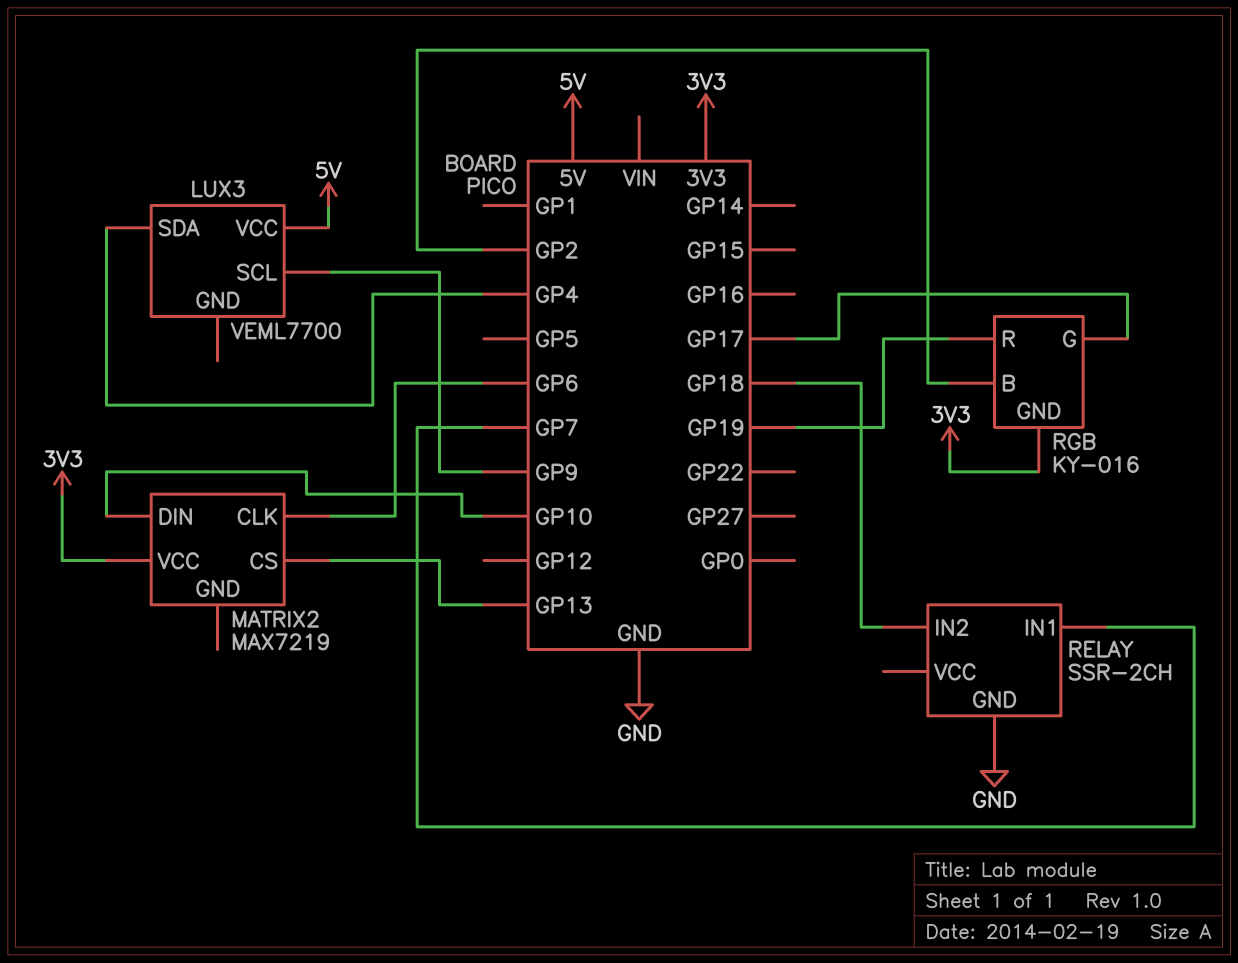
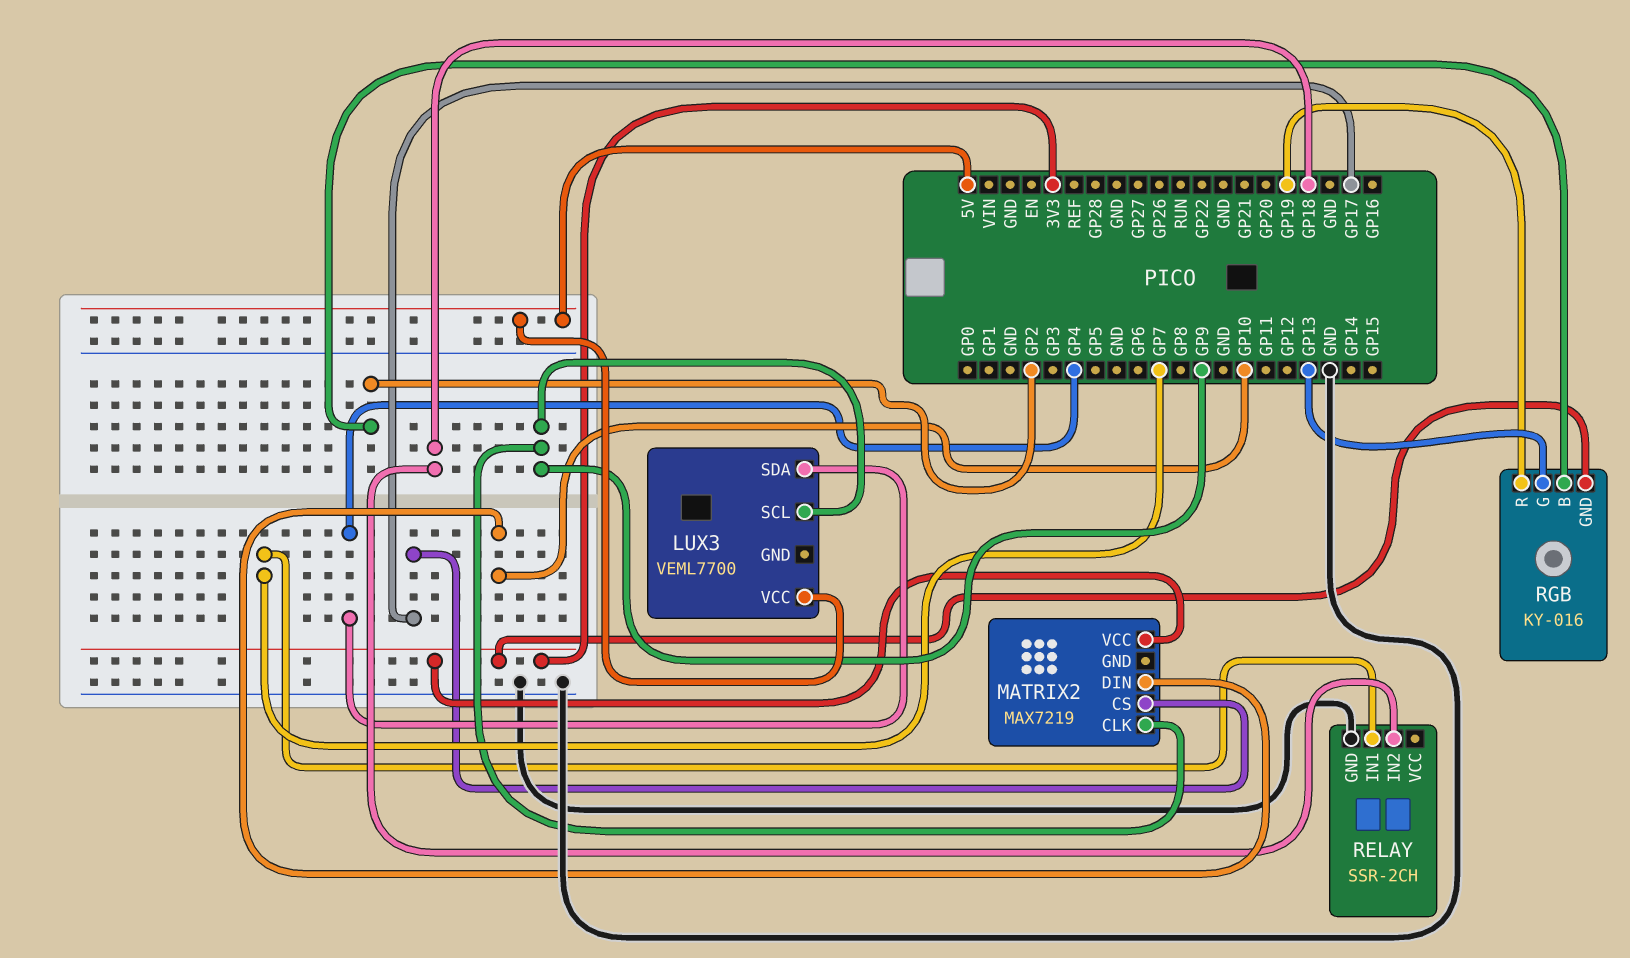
MATRIX2 pin CLK: GP6 -> GP9
MATRIX2 pin CS: GP13 -> GP17
RGB pin G: GP17 -> GP13

